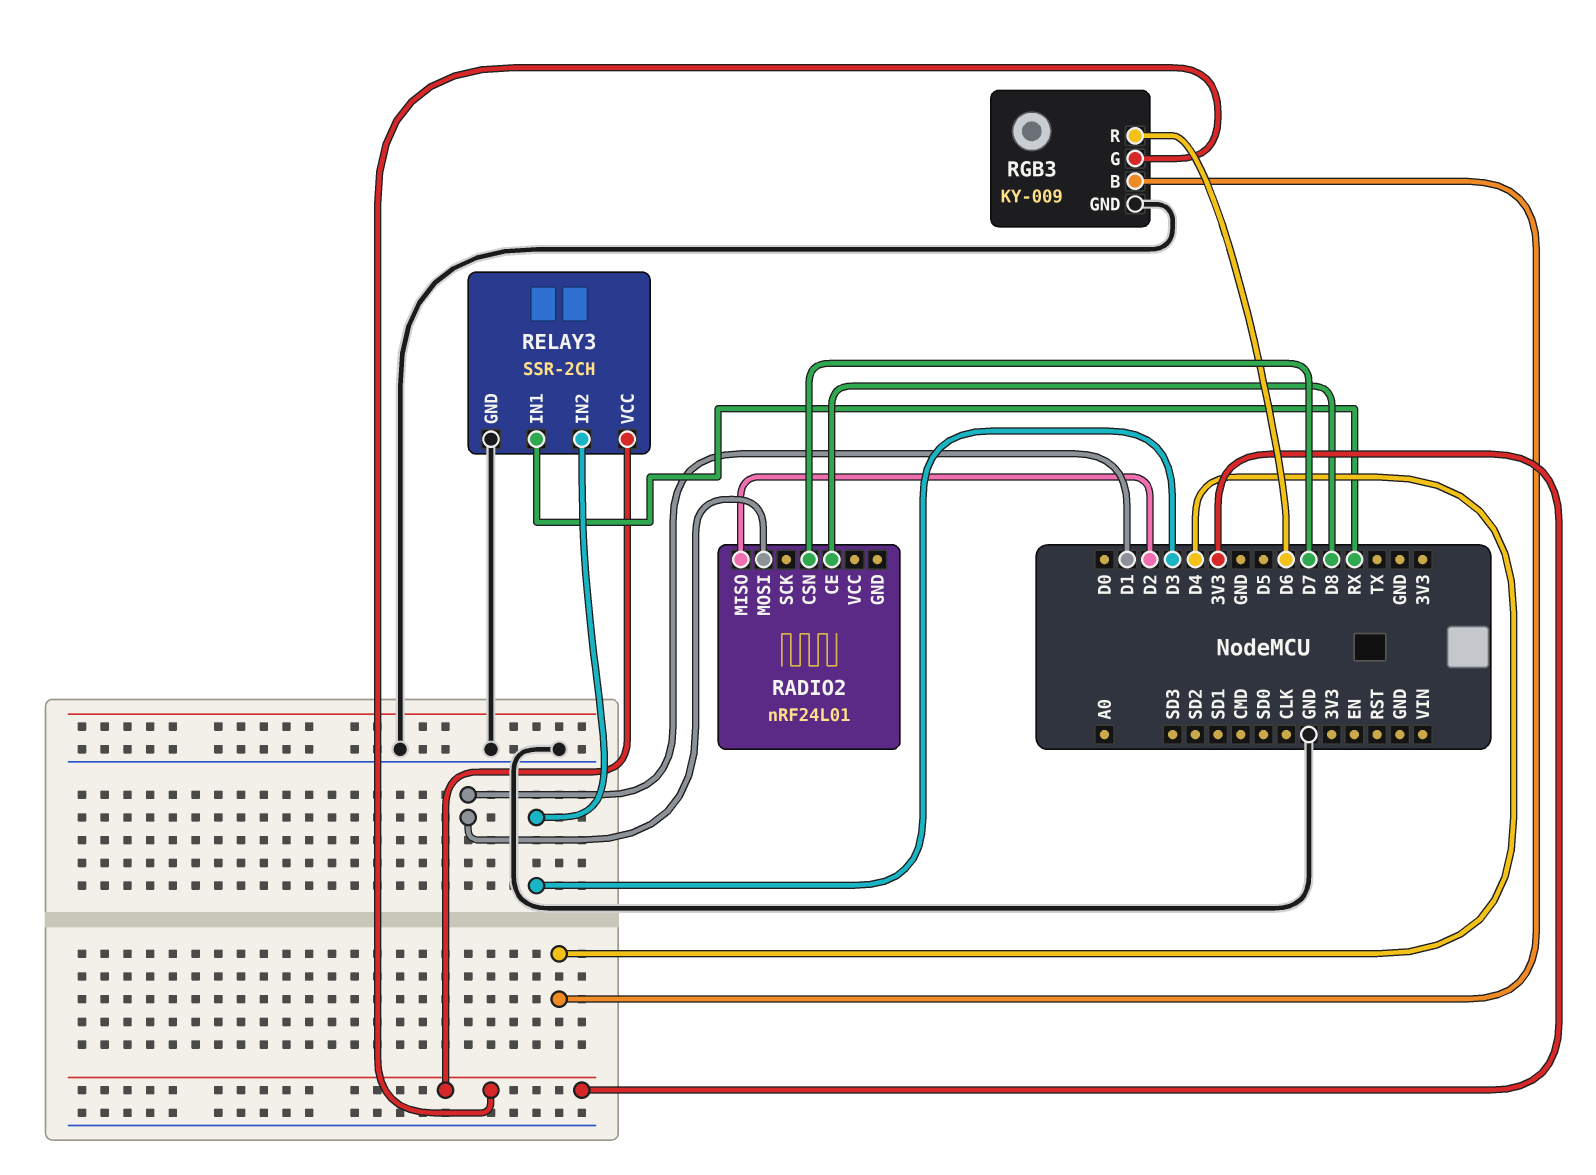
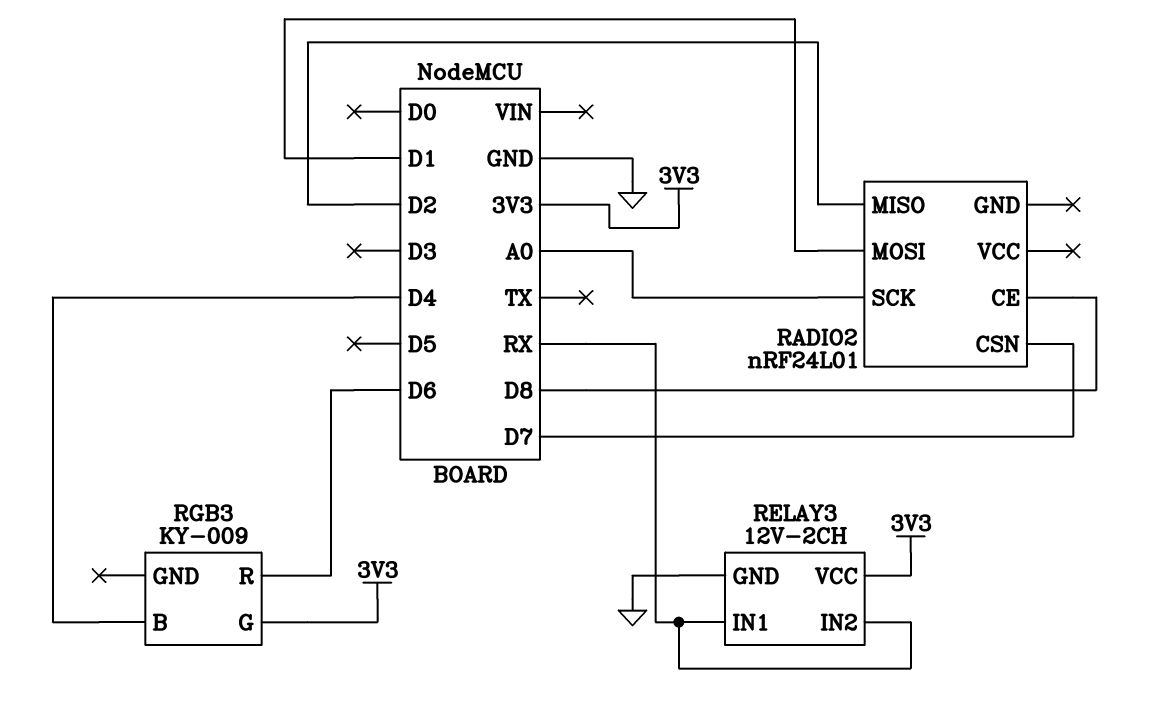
RADIO2 pin SCK: none -> A0
RELAY3: SSR-2CH -> 12V-2CH
RELAY3 pin IN2: D3 -> RX
RGB3 pin GND: GND -> none

